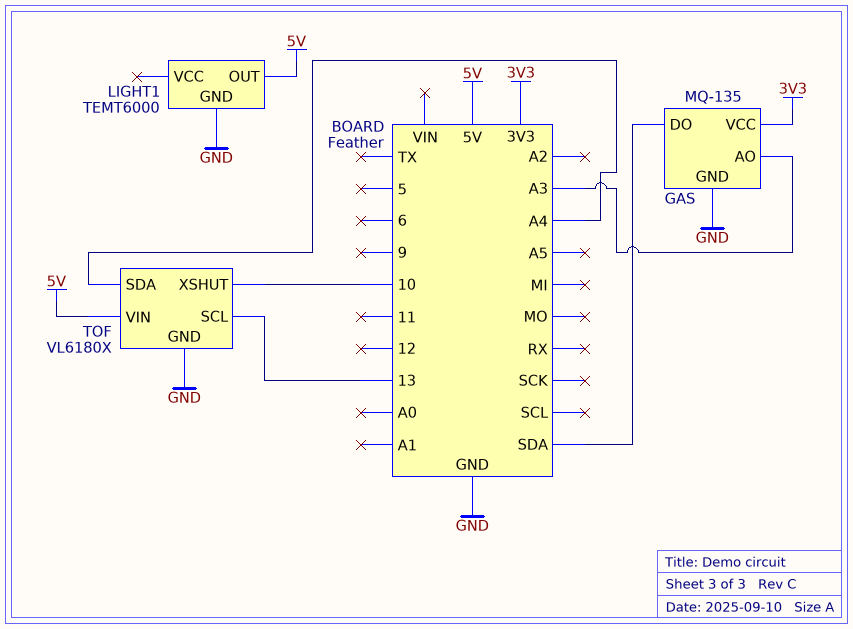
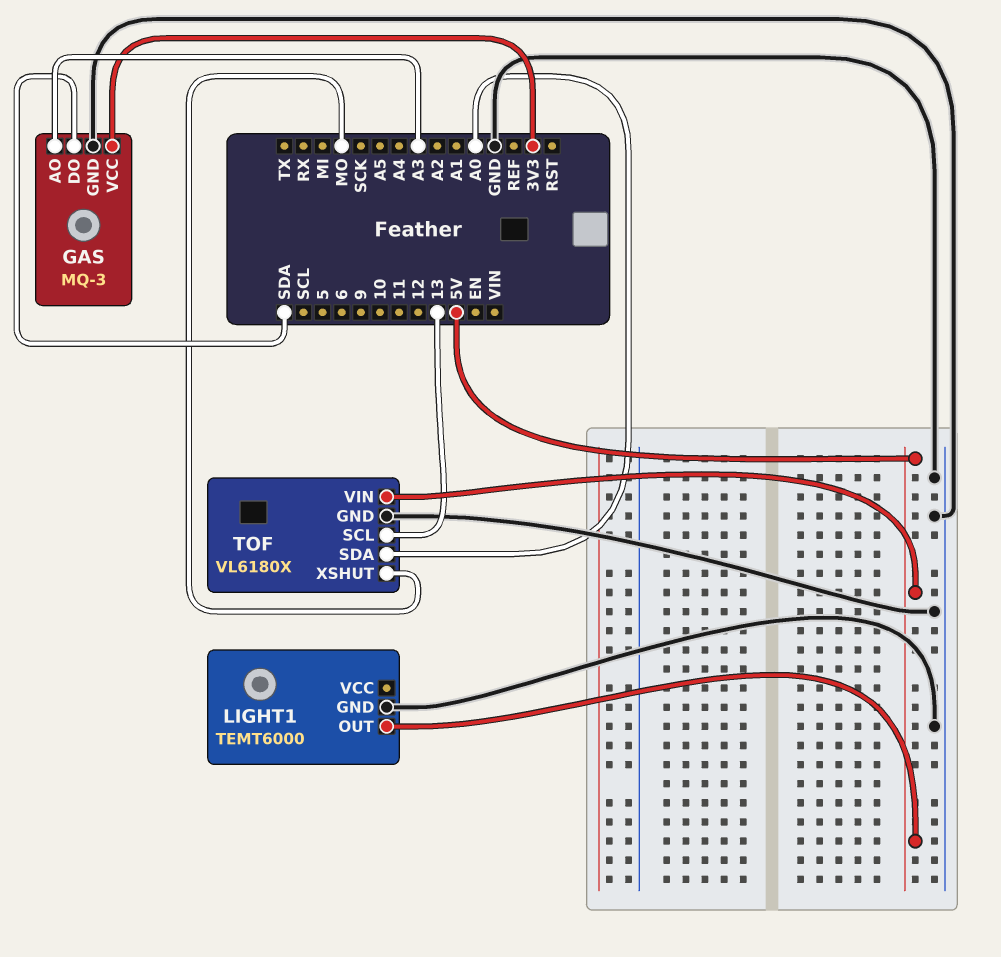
GAS: MQ-135 -> MQ-3
TOF pin SDA: A4 -> A0
TOF pin XSHUT: 10 -> MO

